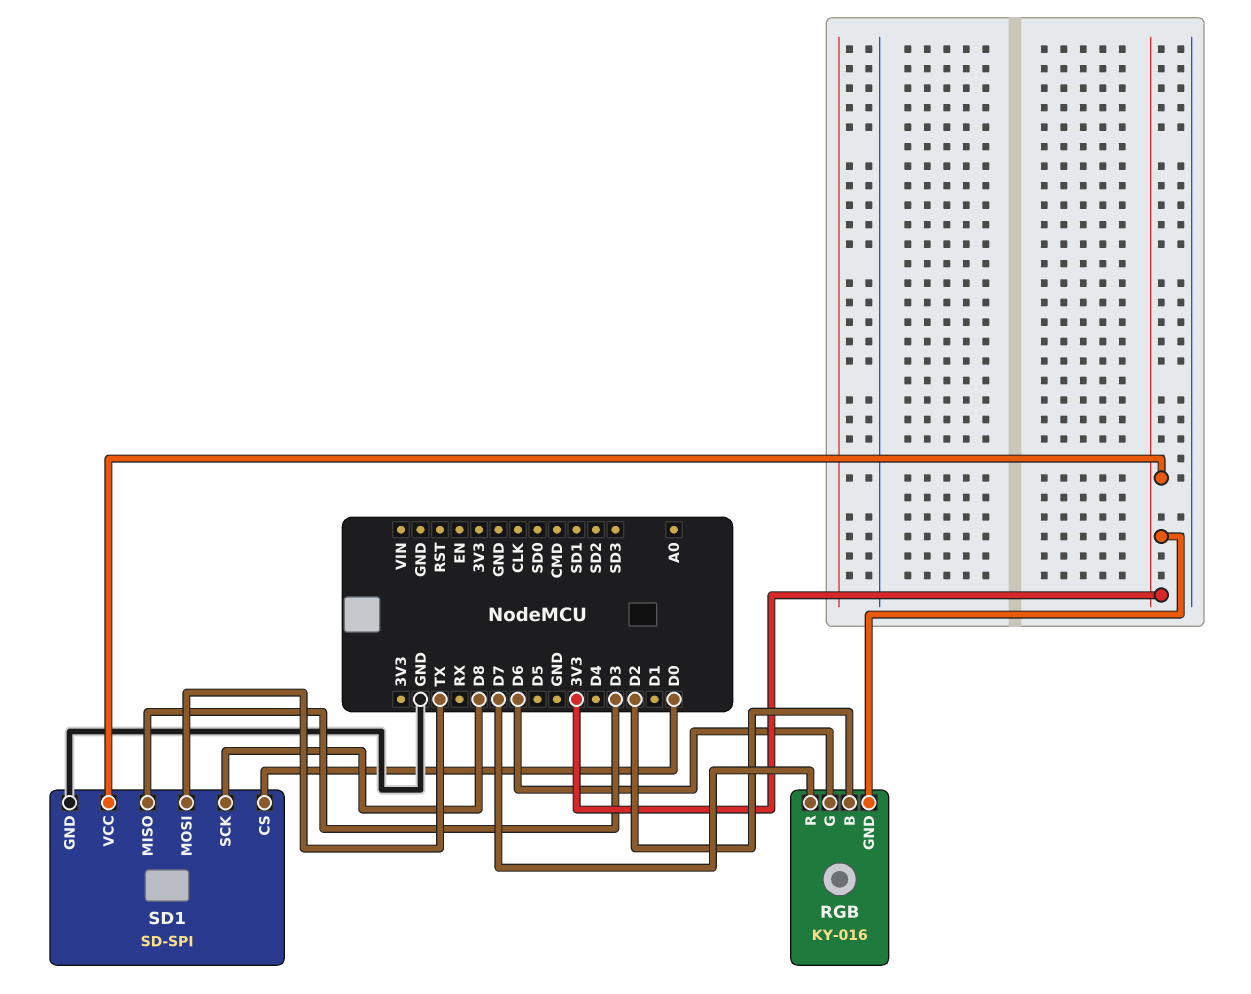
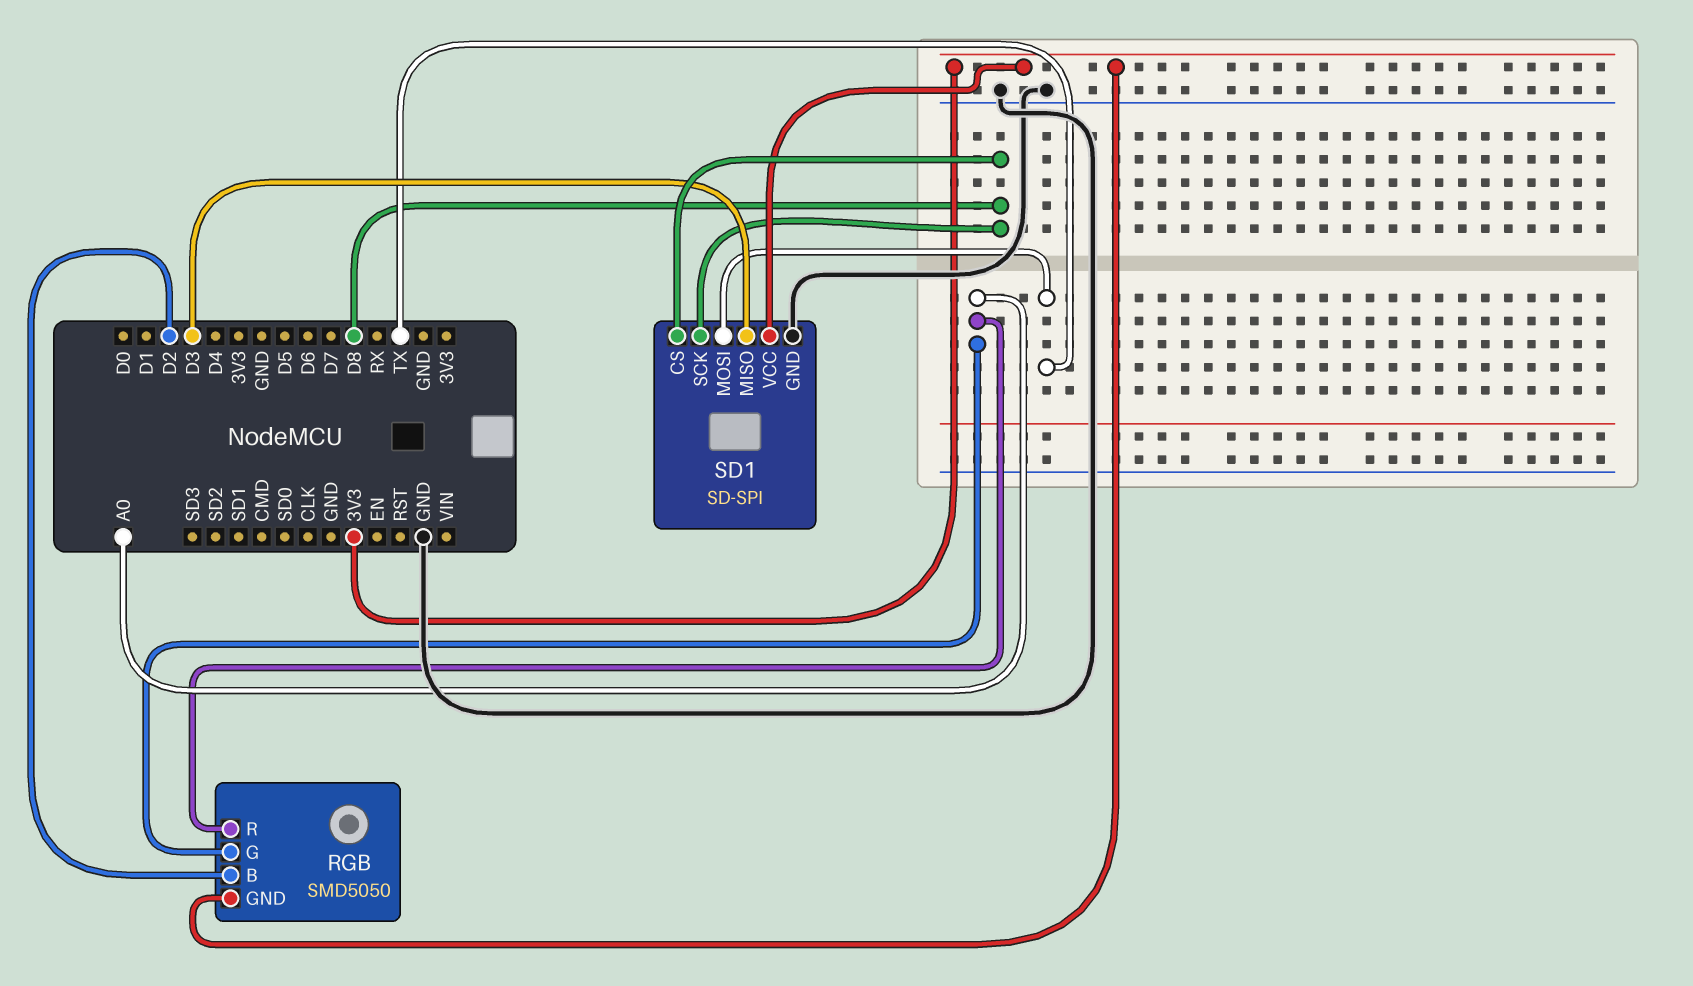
RGB: KY-016 -> SMD5050
RGB pin G: D6 -> A0
RGB pin R: D7 -> A0
SD1 pin CS: D0 -> D8

